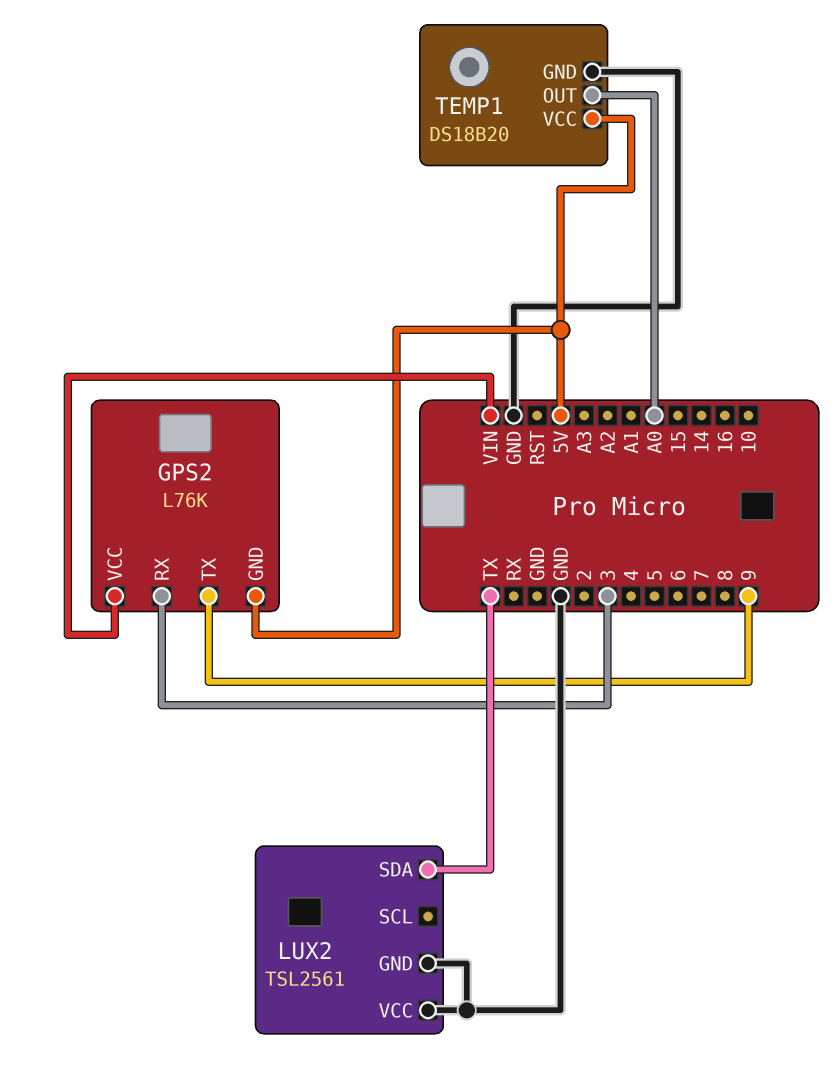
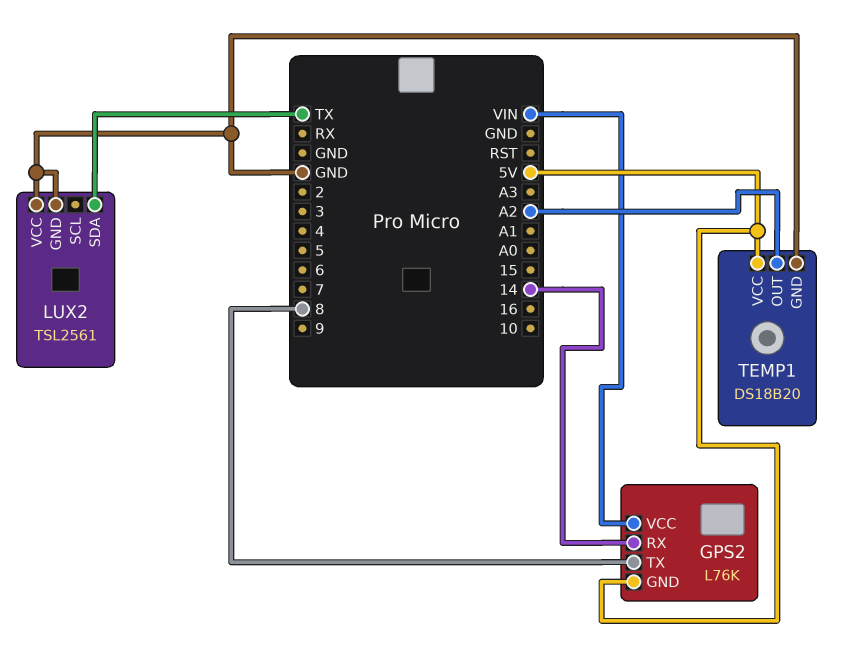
GPS2 pin RX: 3 -> 14
GPS2 pin TX: 9 -> 8
TEMP1 pin OUT: A0 -> A2

